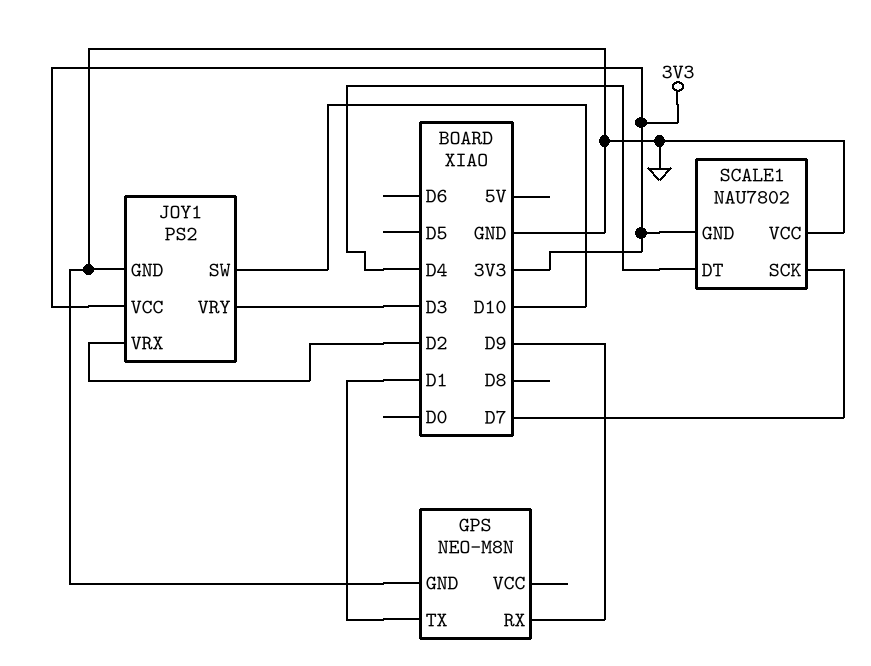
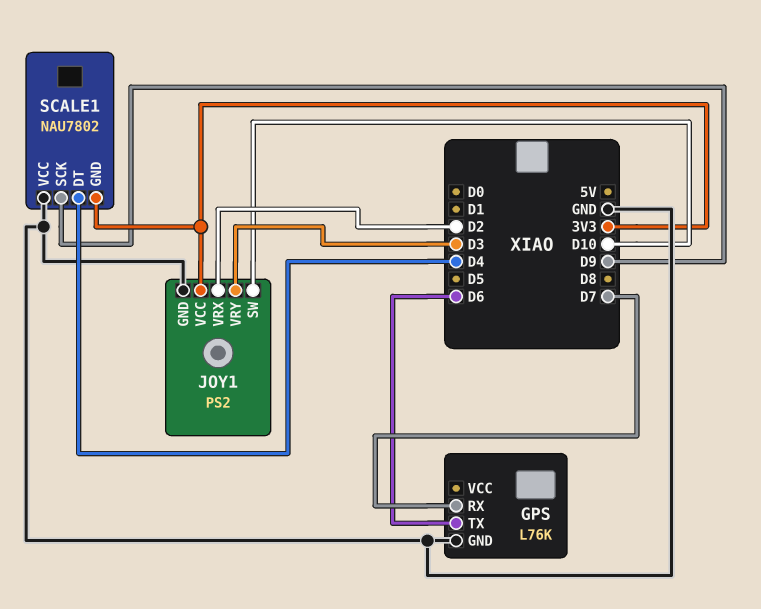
GPS: NEO-M8N -> L76K
GPS pin RX: D9 -> D7
GPS pin TX: D1 -> D6
SCALE1 pin SCK: D7 -> D9

